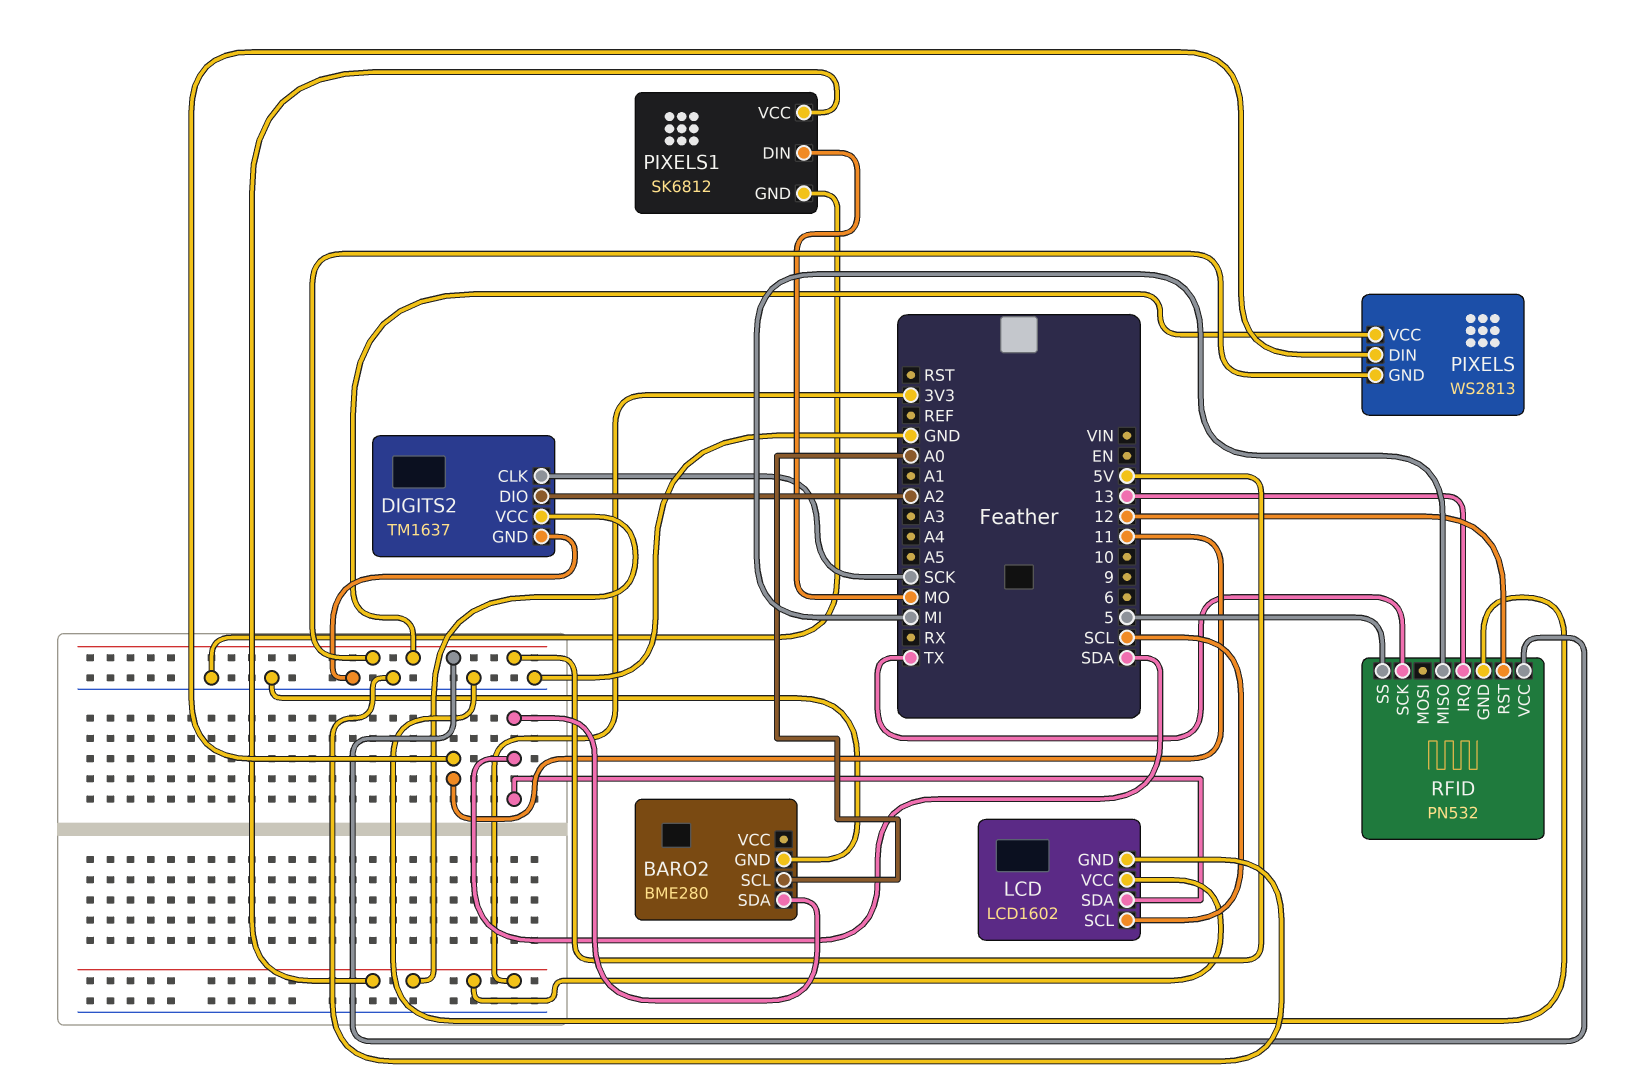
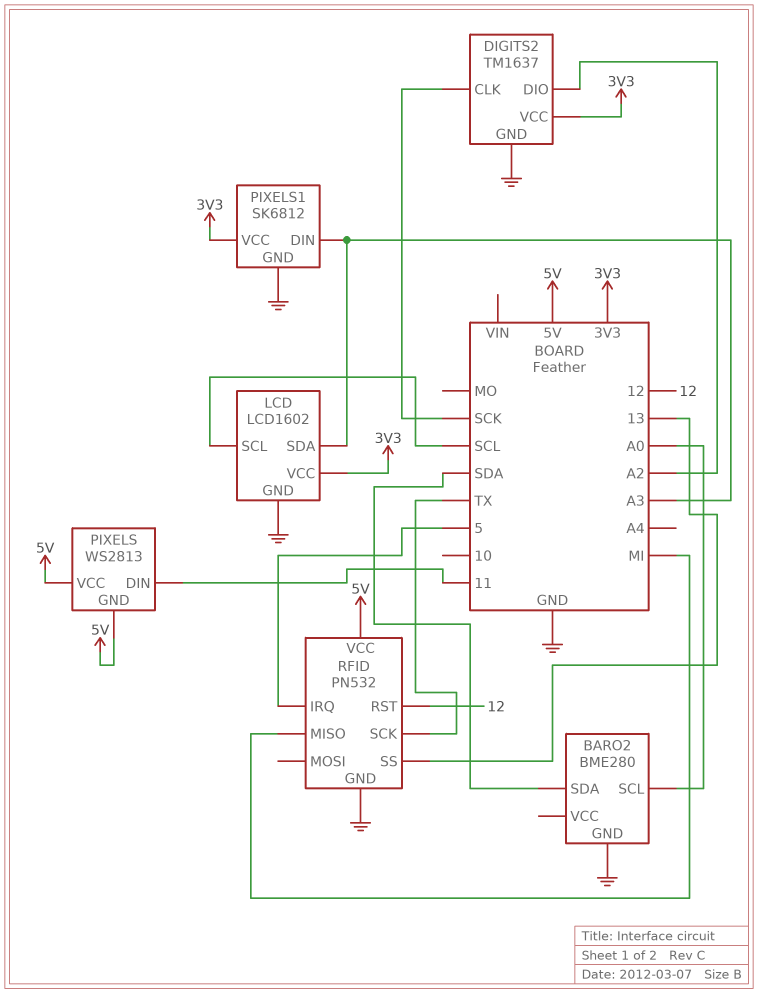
LCD pin SDA: SDA -> A3
PIXELS1 pin DIN: MO -> A3
RFID pin IRQ: 13 -> 5
RFID pin SS: 5 -> 13

